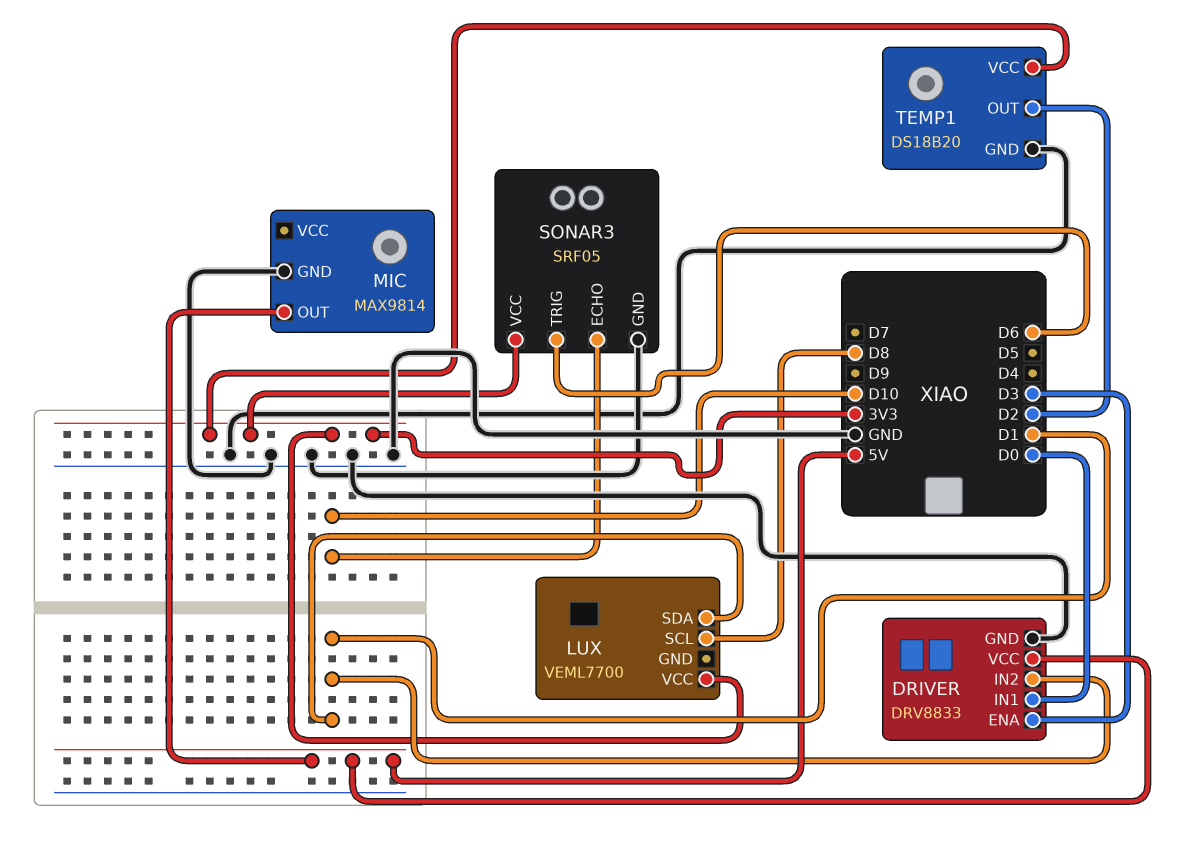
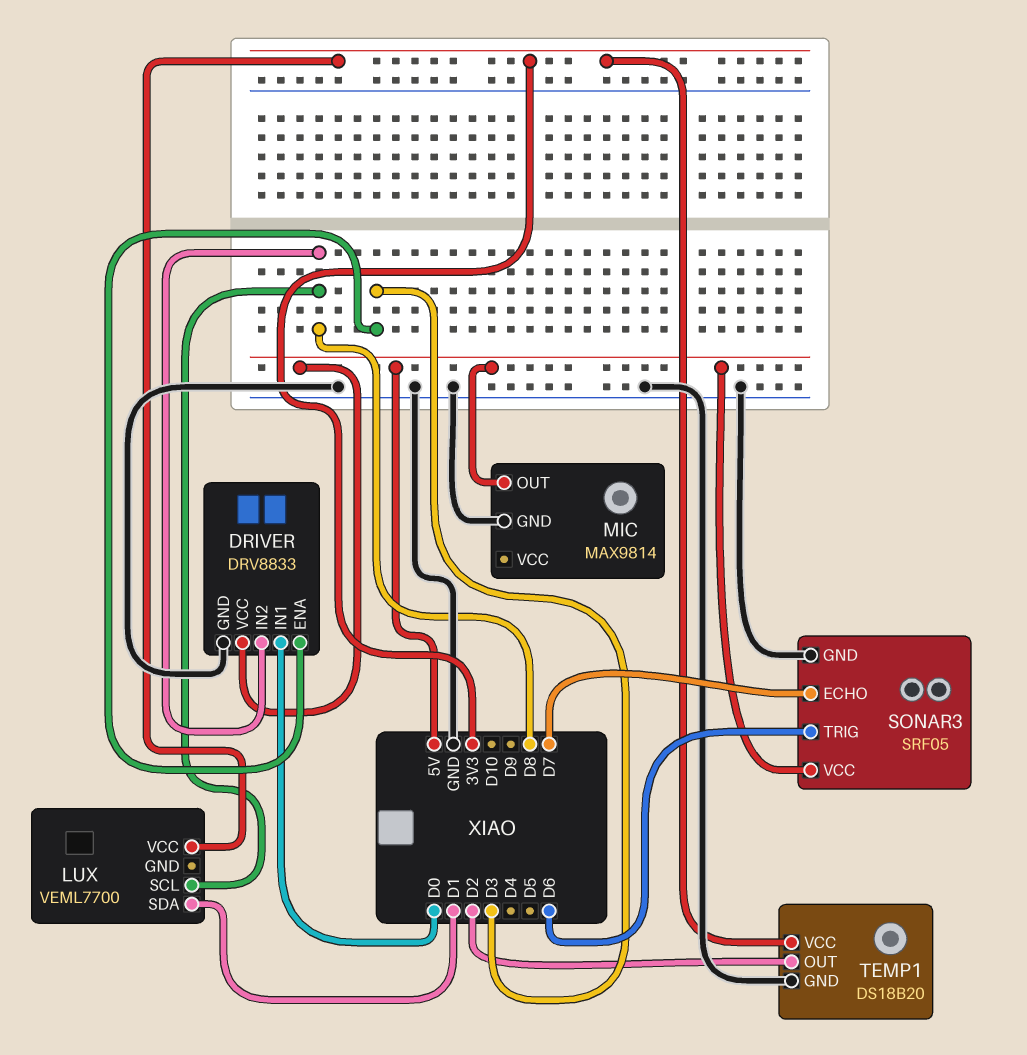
DRIVER pin IN2: D1 -> D8
SONAR3 pin ECHO: D10 -> D7
SONAR3 pin VCC: 3V3 -> 5V

